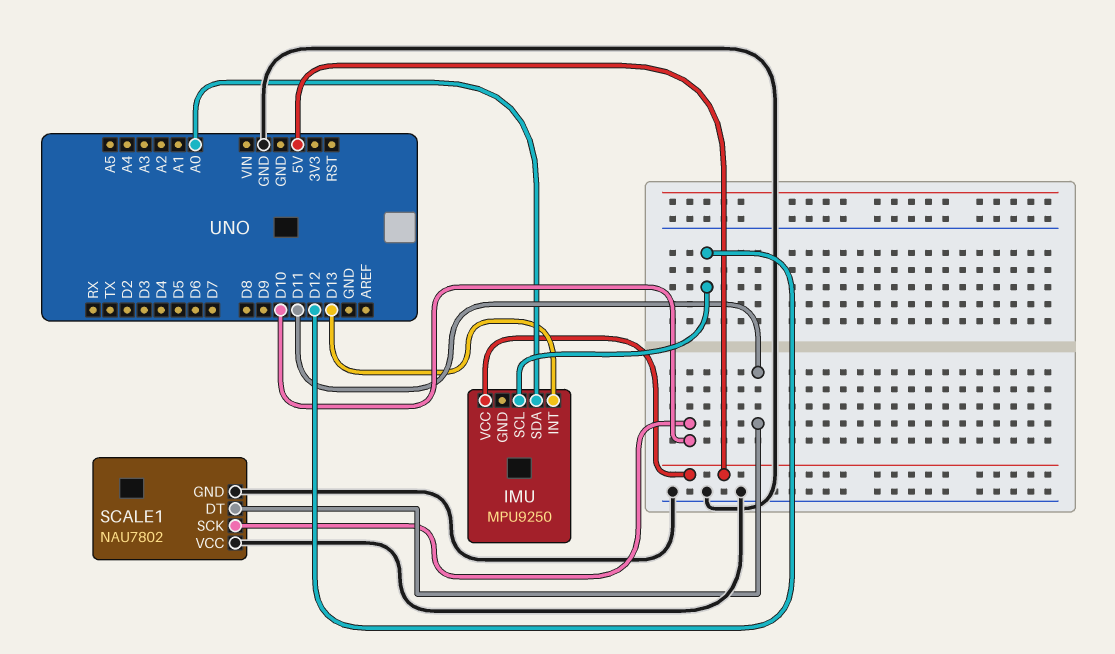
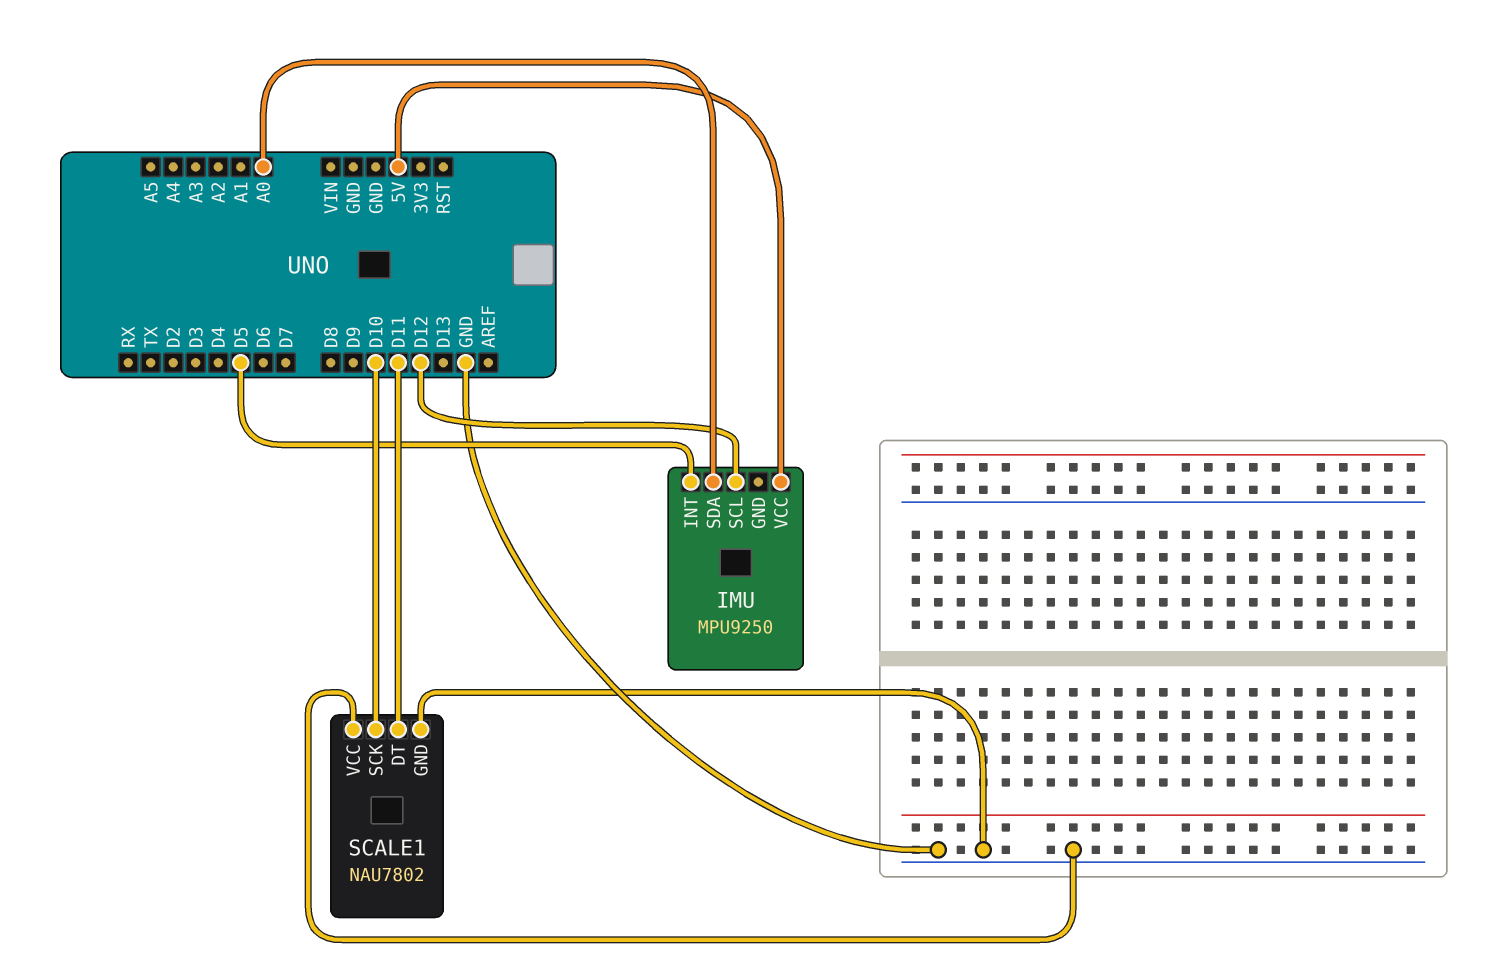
IMU pin INT: D13 -> D5

